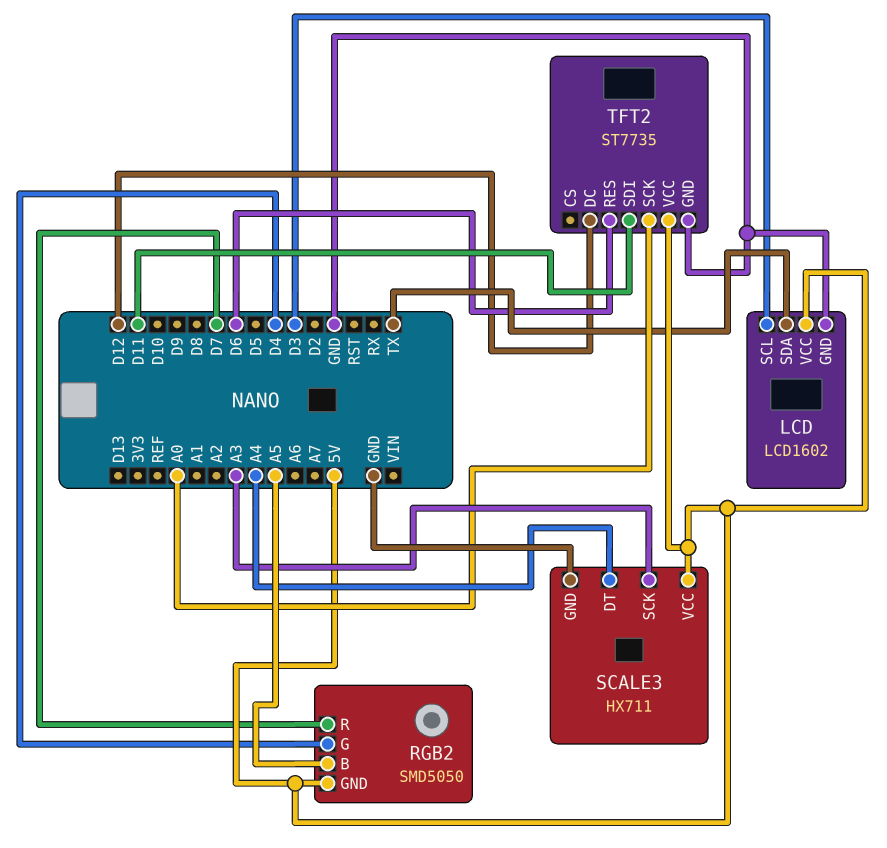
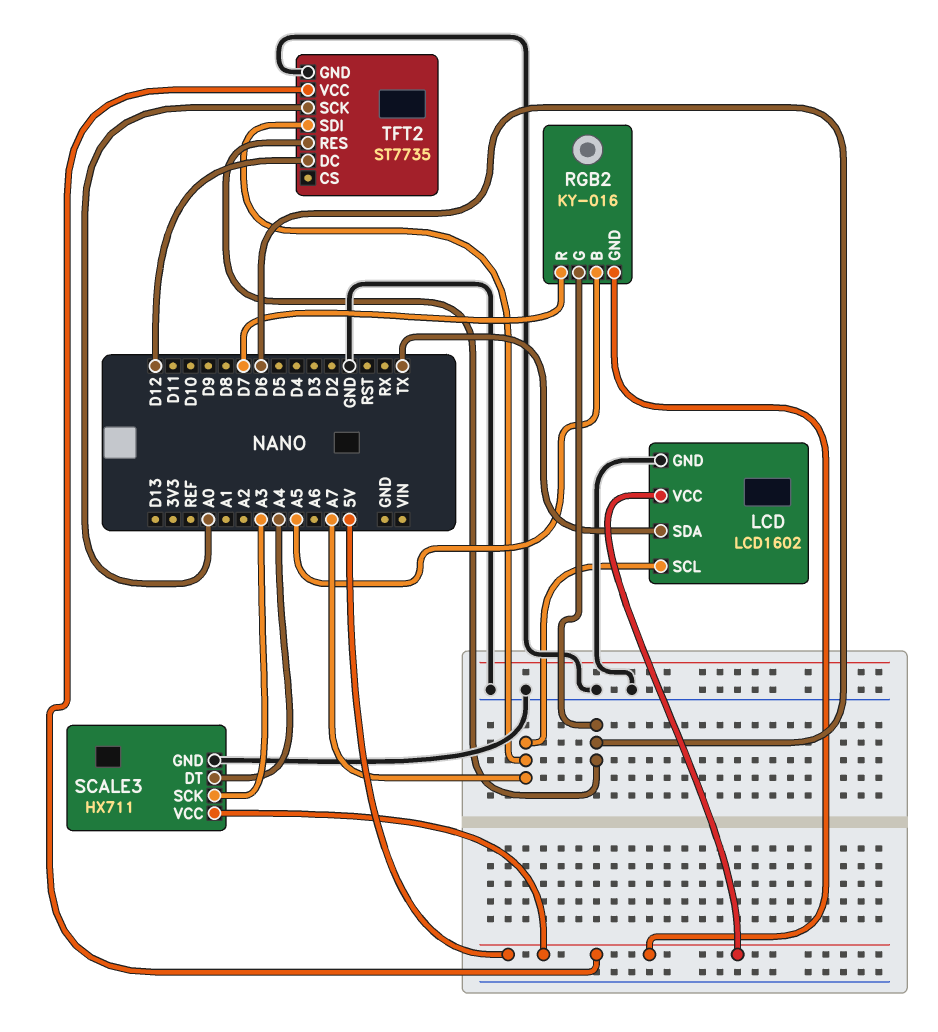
LCD pin SCL: D3 -> A7
RGB2: SMD5050 -> KY-016
RGB2 pin G: D4 -> D6
TFT2 pin SDI: D11 -> A7

